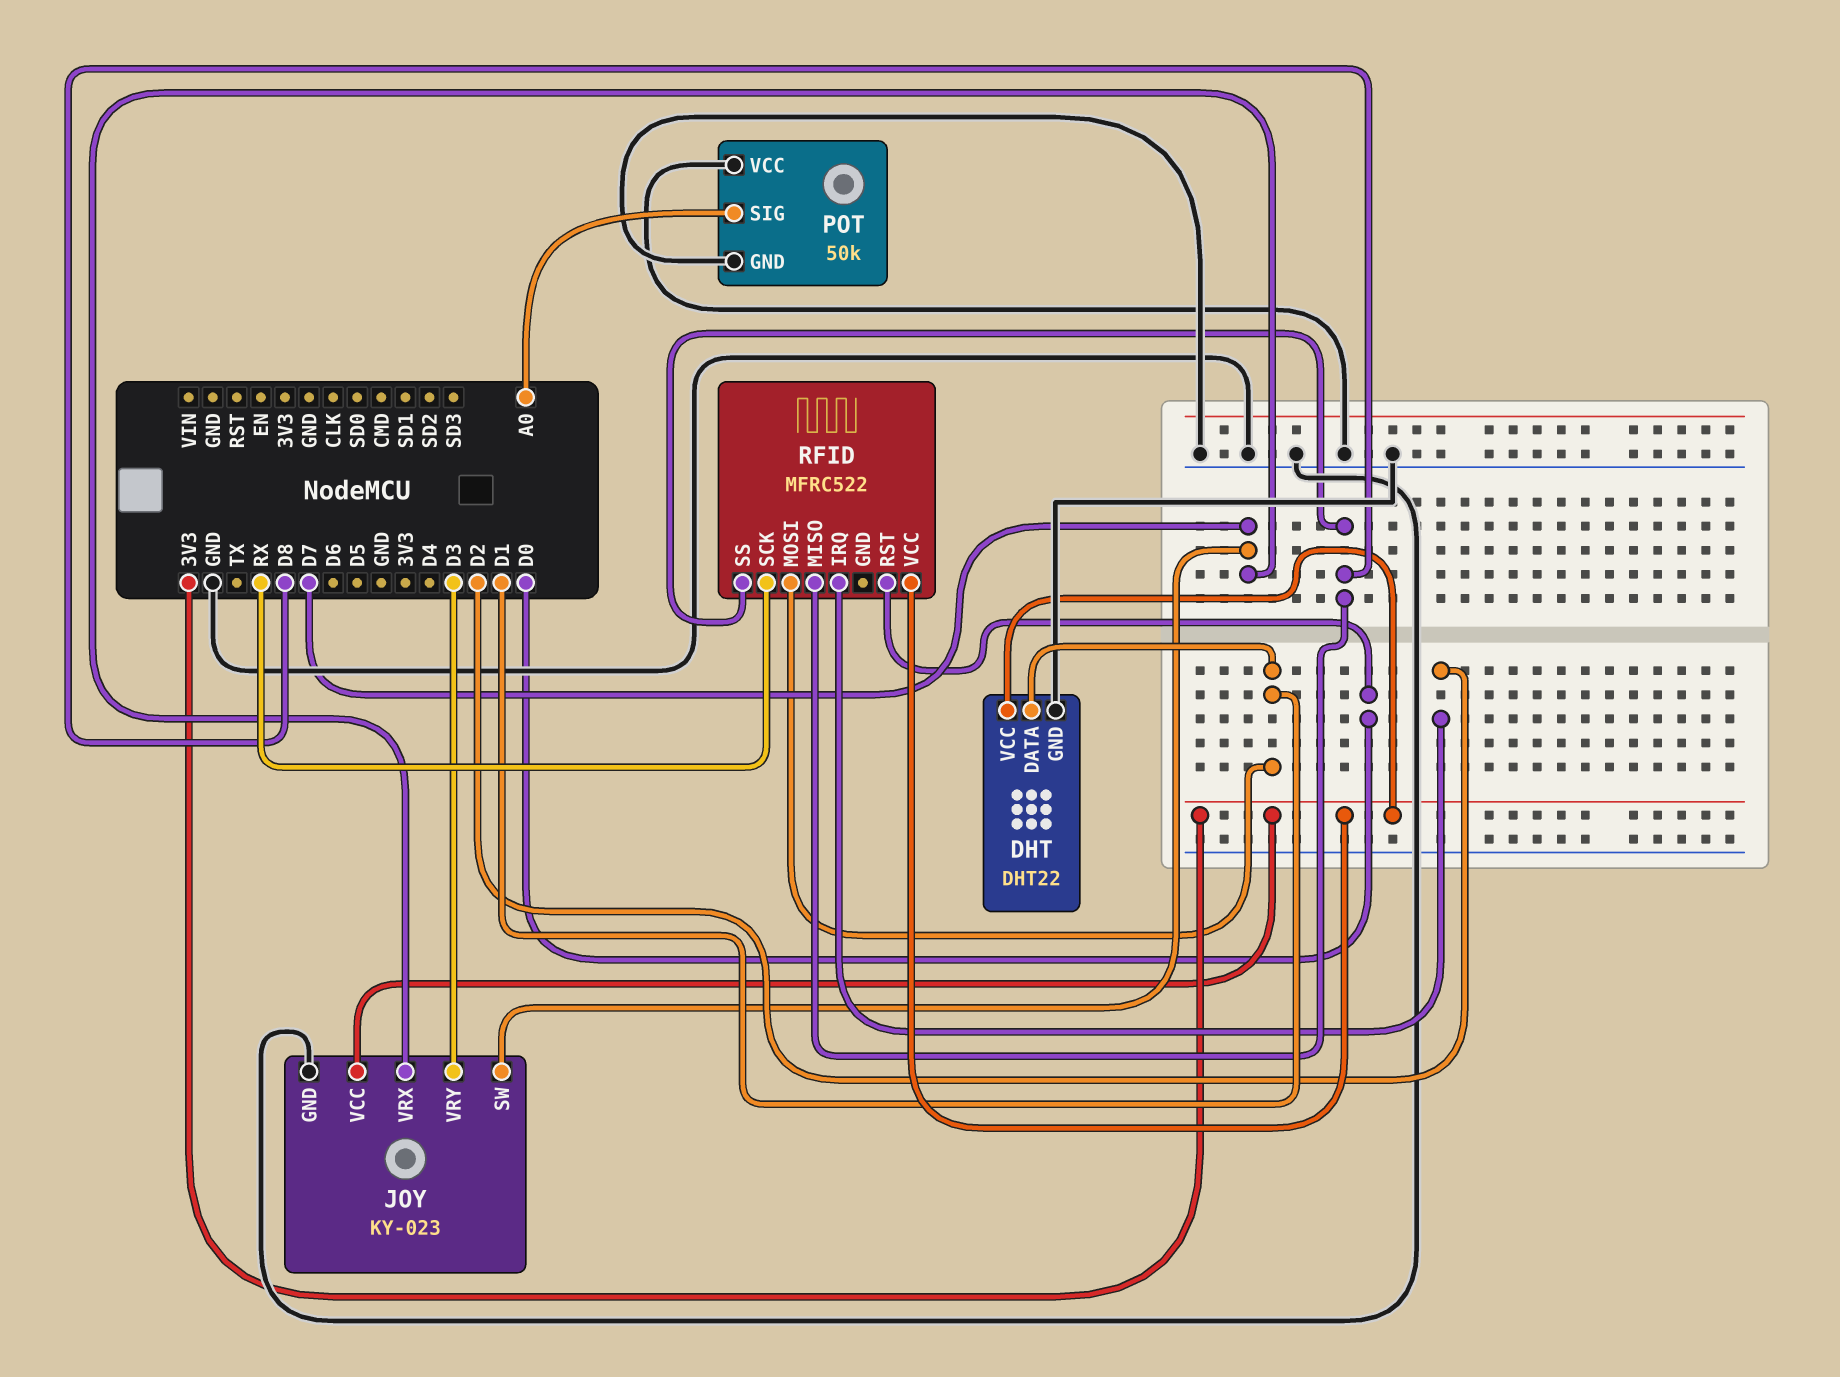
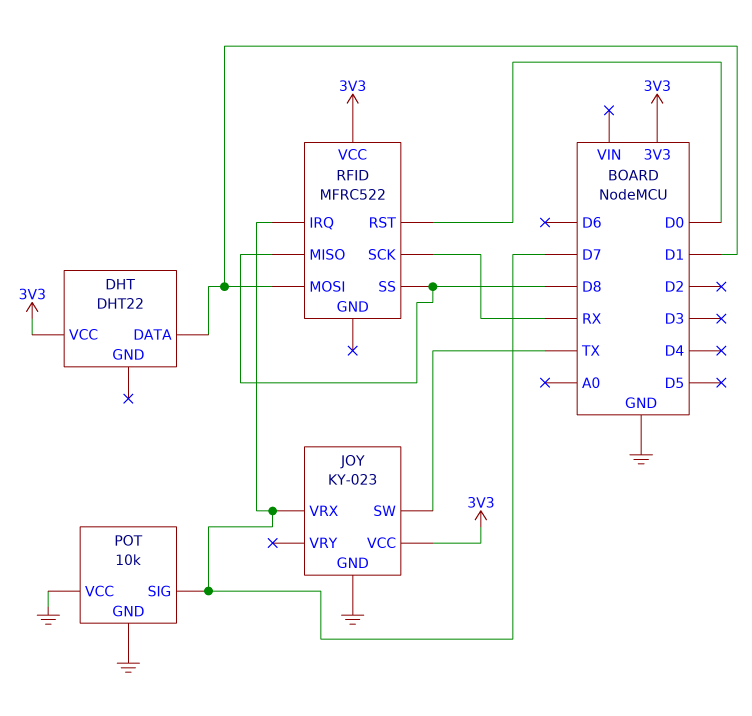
DHT pin GND: GND -> none
JOY pin SW: D7 -> TX
JOY pin VRY: D3 -> none
POT: 50k -> 10k
POT pin SIG: A0 -> D7
RFID pin IRQ: D2 -> D7

